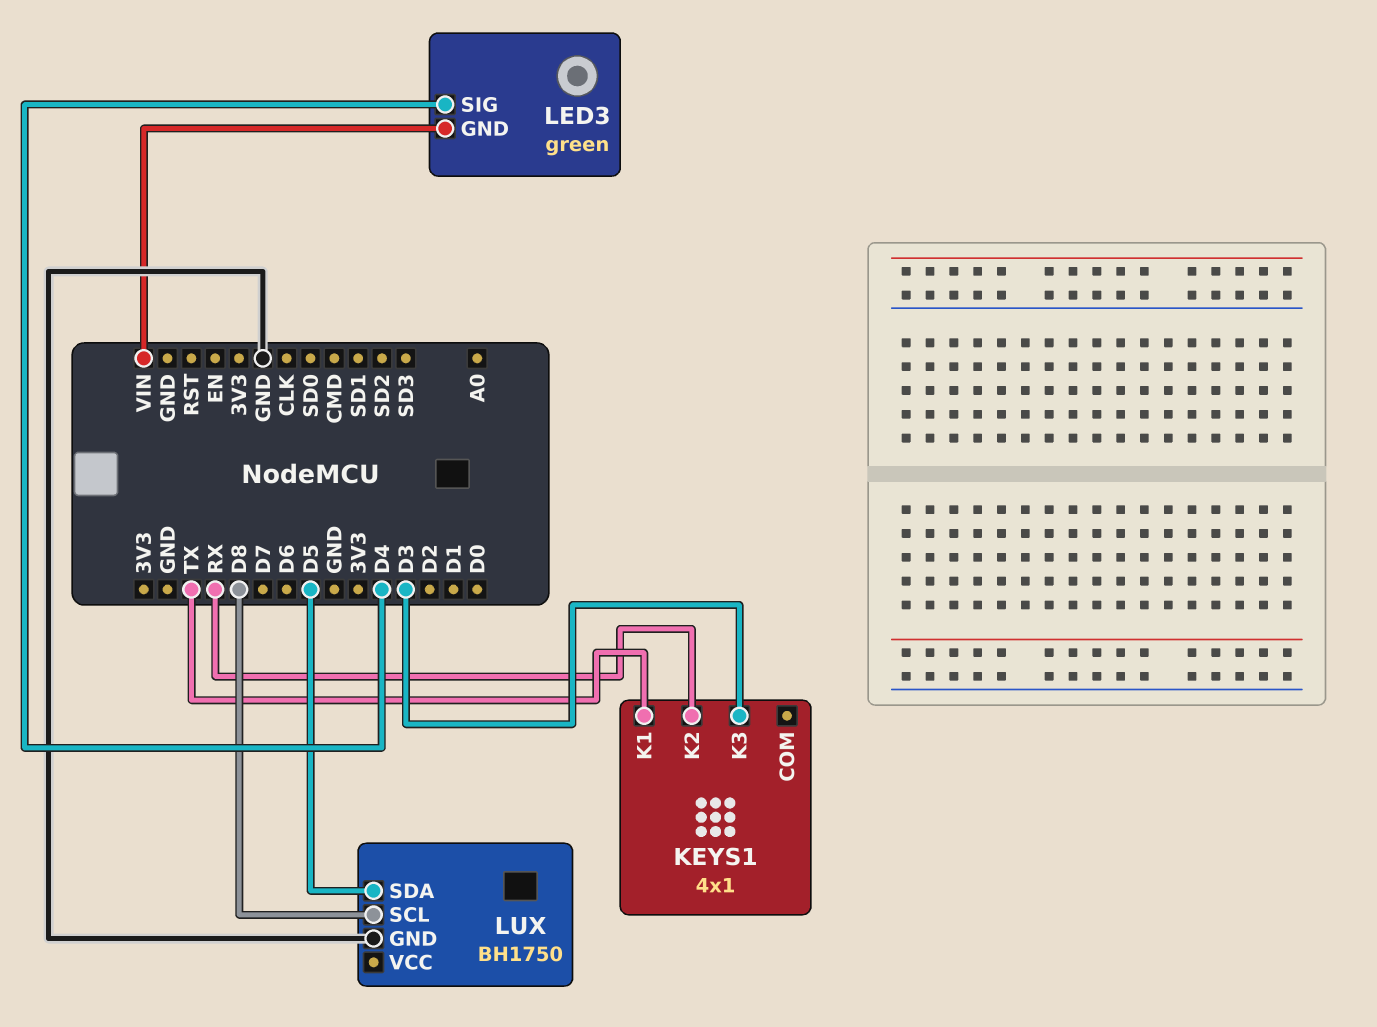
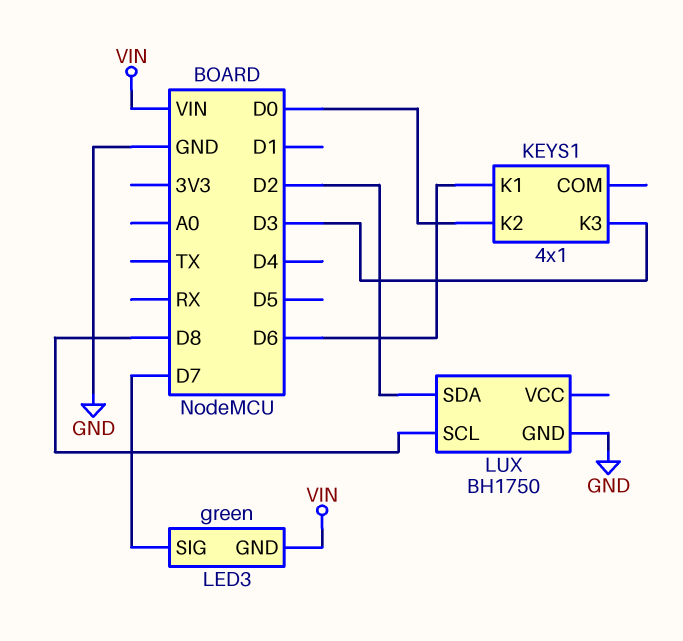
KEYS1 pin K1: TX -> D6
KEYS1 pin K2: RX -> D0
LED3 pin SIG: D4 -> D7
LUX pin SDA: D5 -> D2

